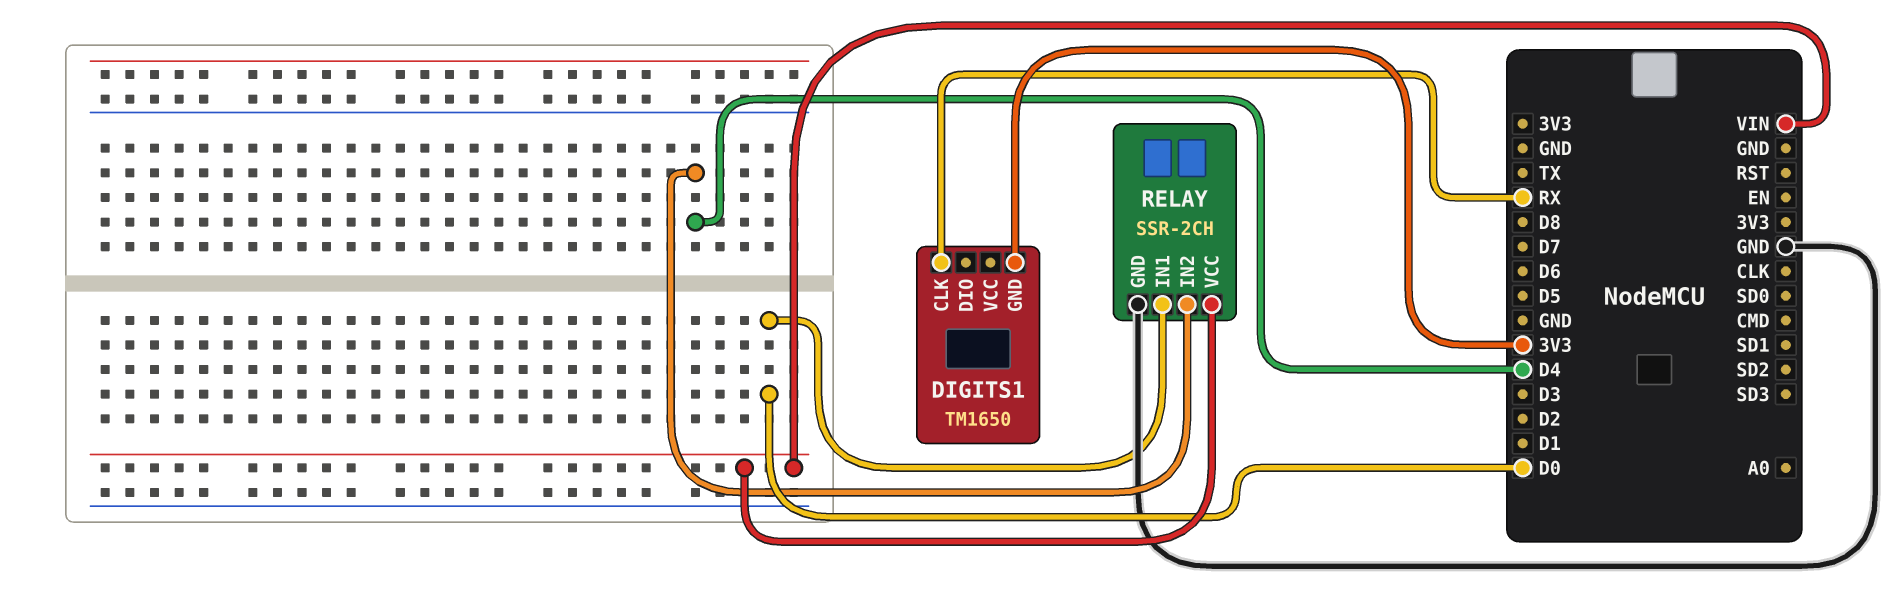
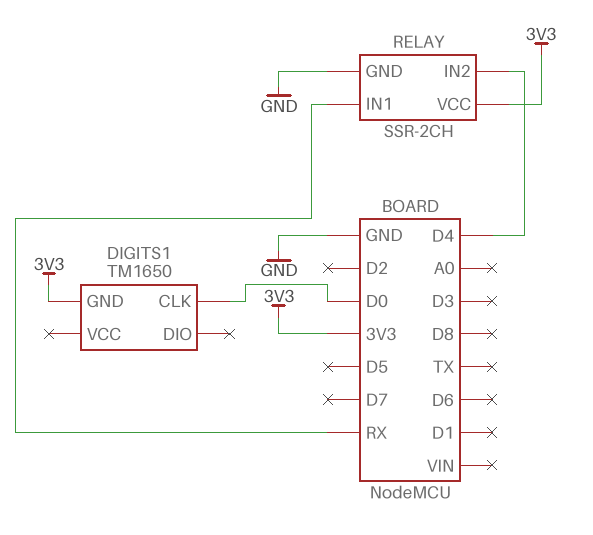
DIGITS1 pin CLK: RX -> D0
RELAY pin IN1: D0 -> RX
RELAY pin VCC: VIN -> 3V3

